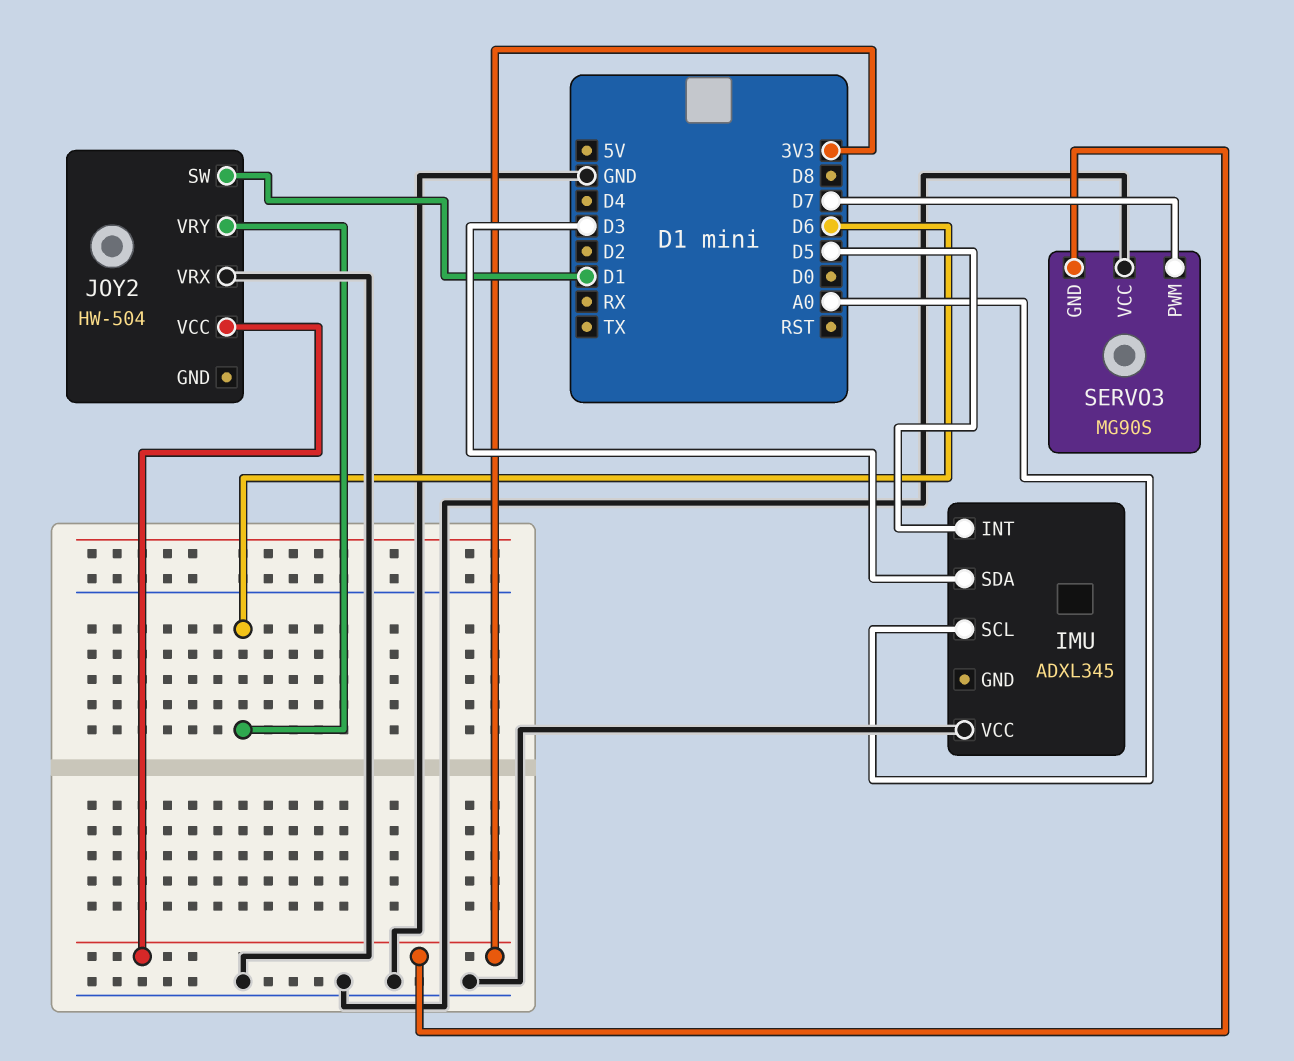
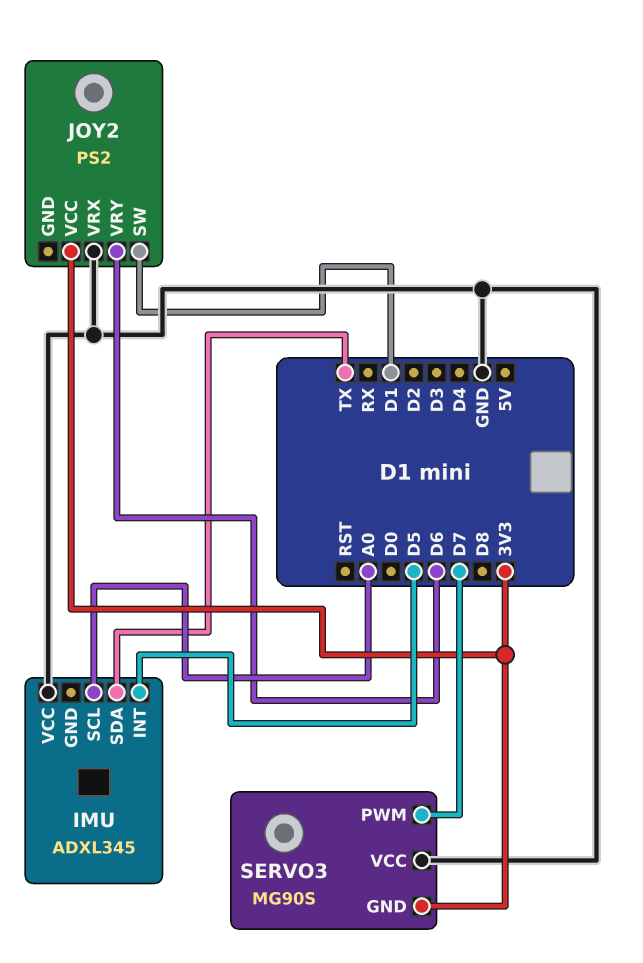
IMU pin SDA: D3 -> TX
JOY2: HW-504 -> PS2

